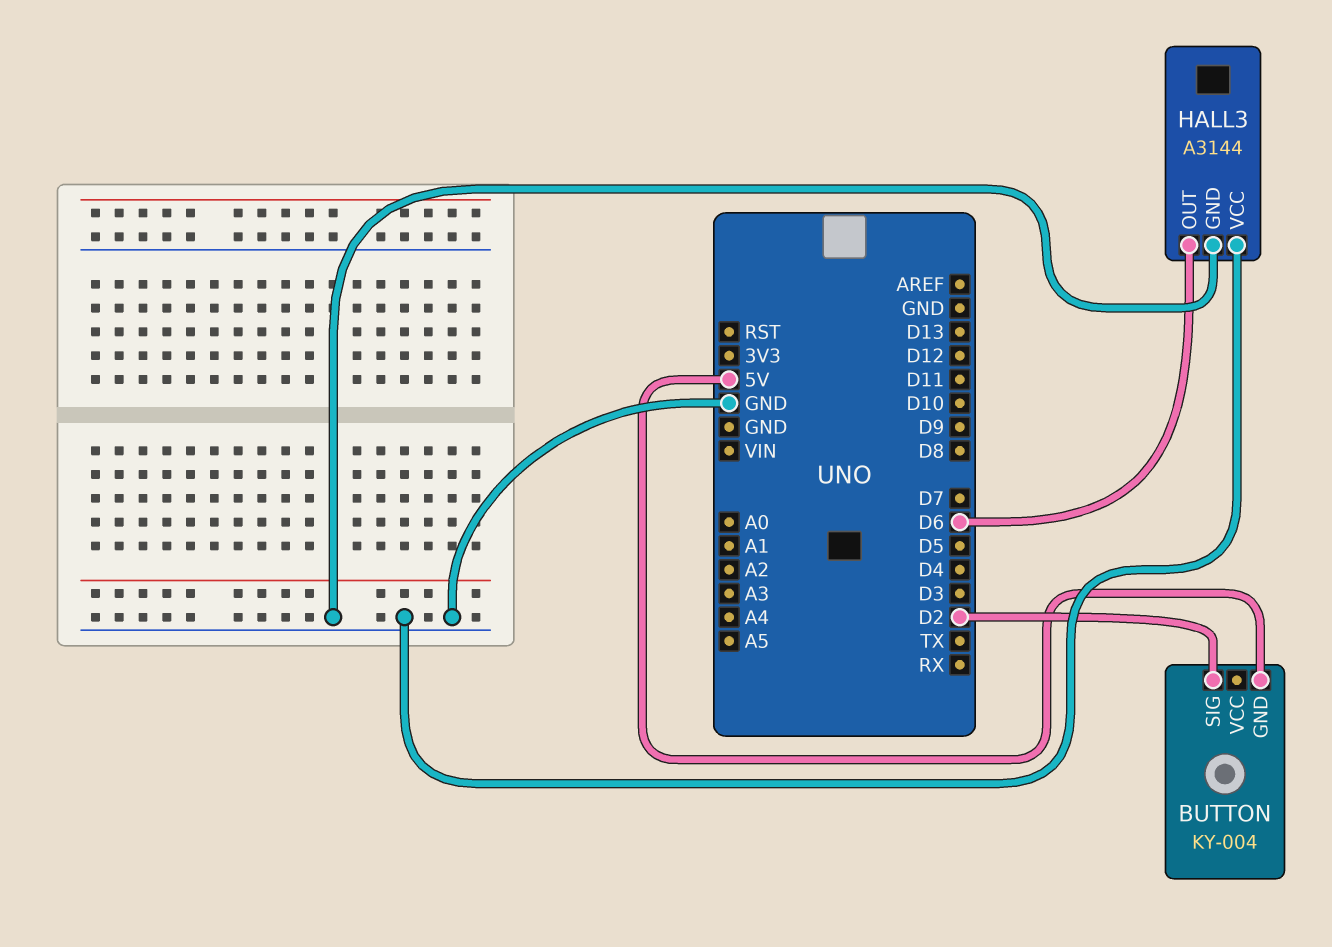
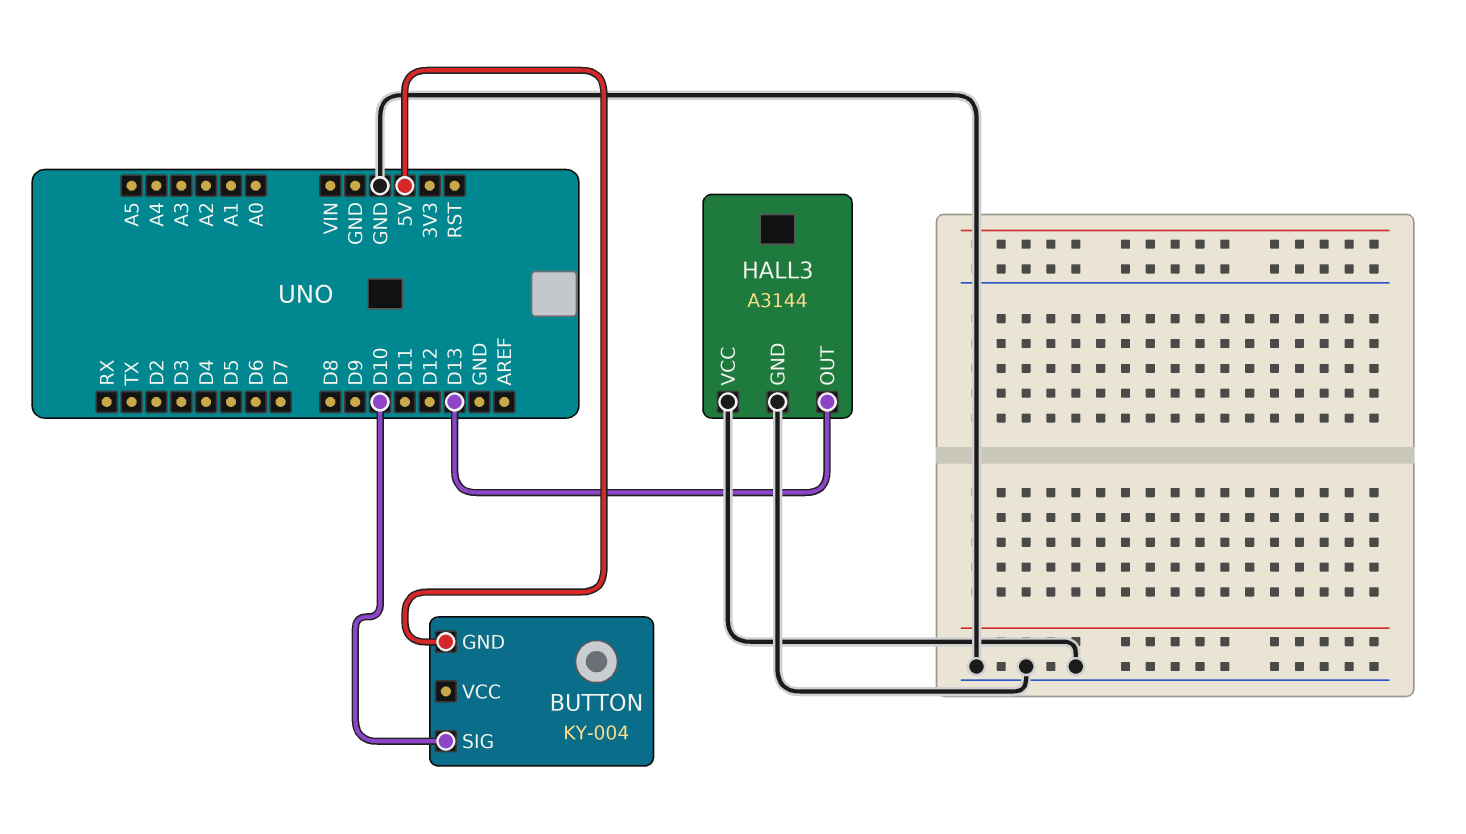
BUTTON pin SIG: D2 -> D10
HALL3 pin OUT: D6 -> D13

